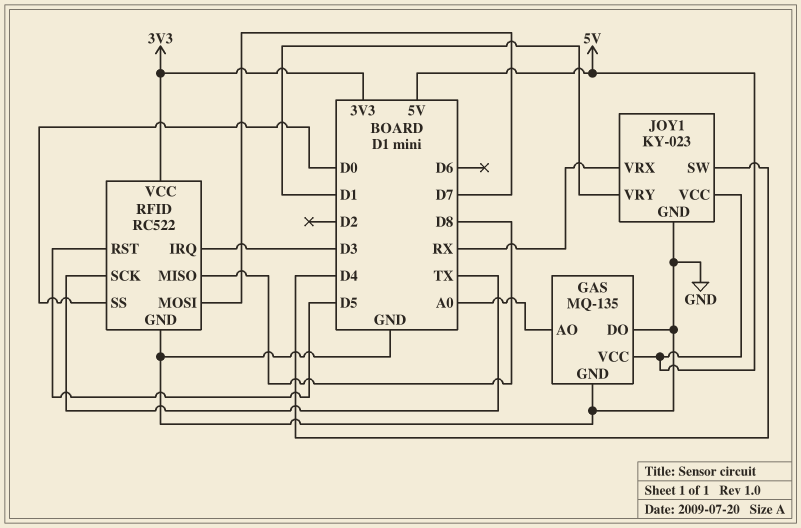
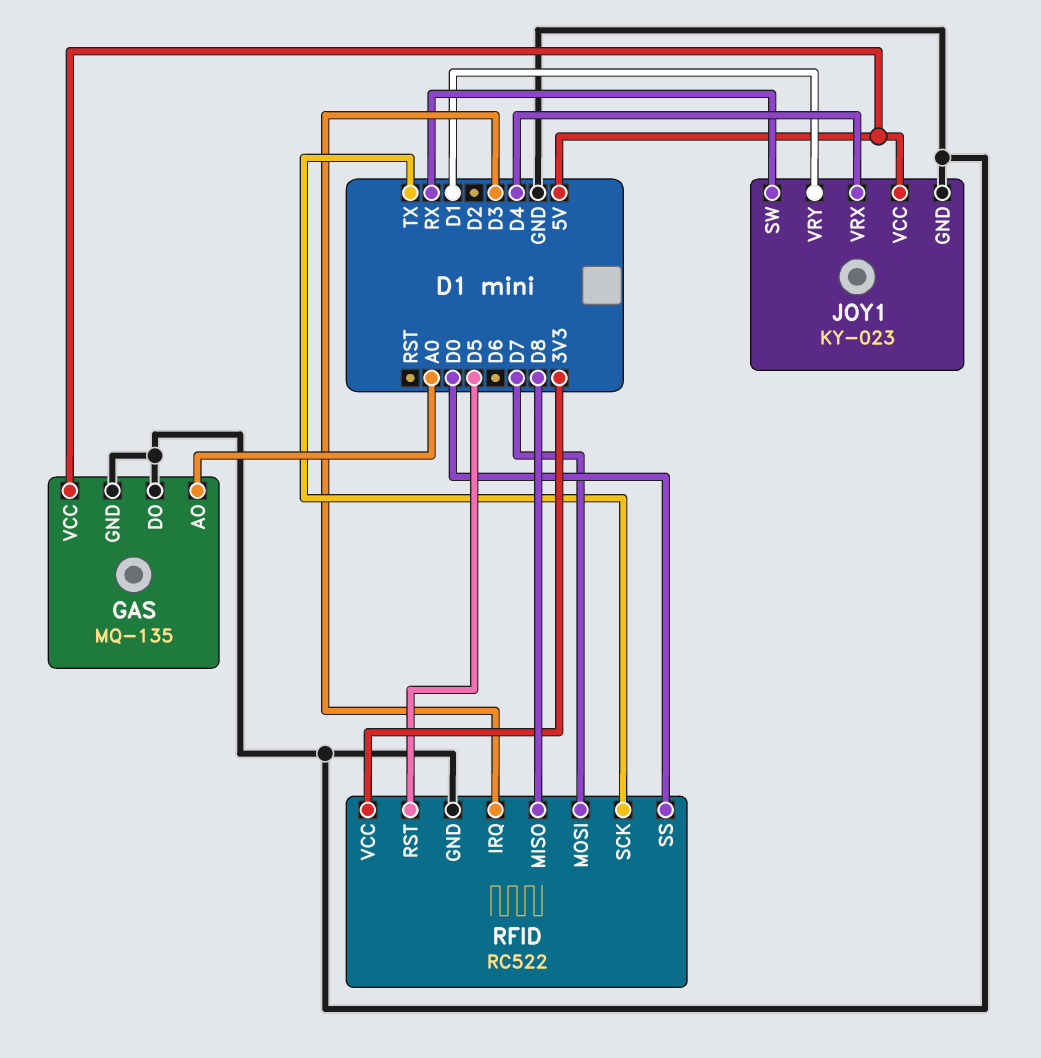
JOY1 pin SW: D4 -> RX
JOY1 pin VRX: RX -> D4

